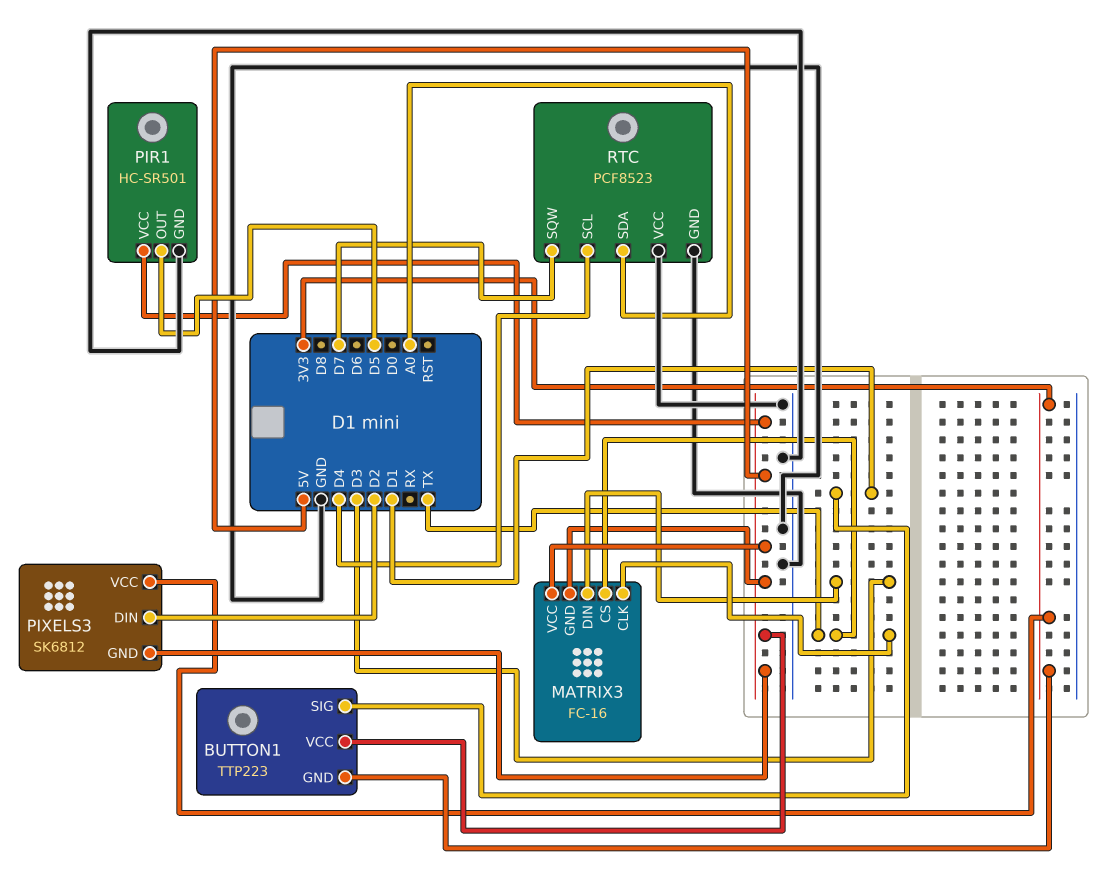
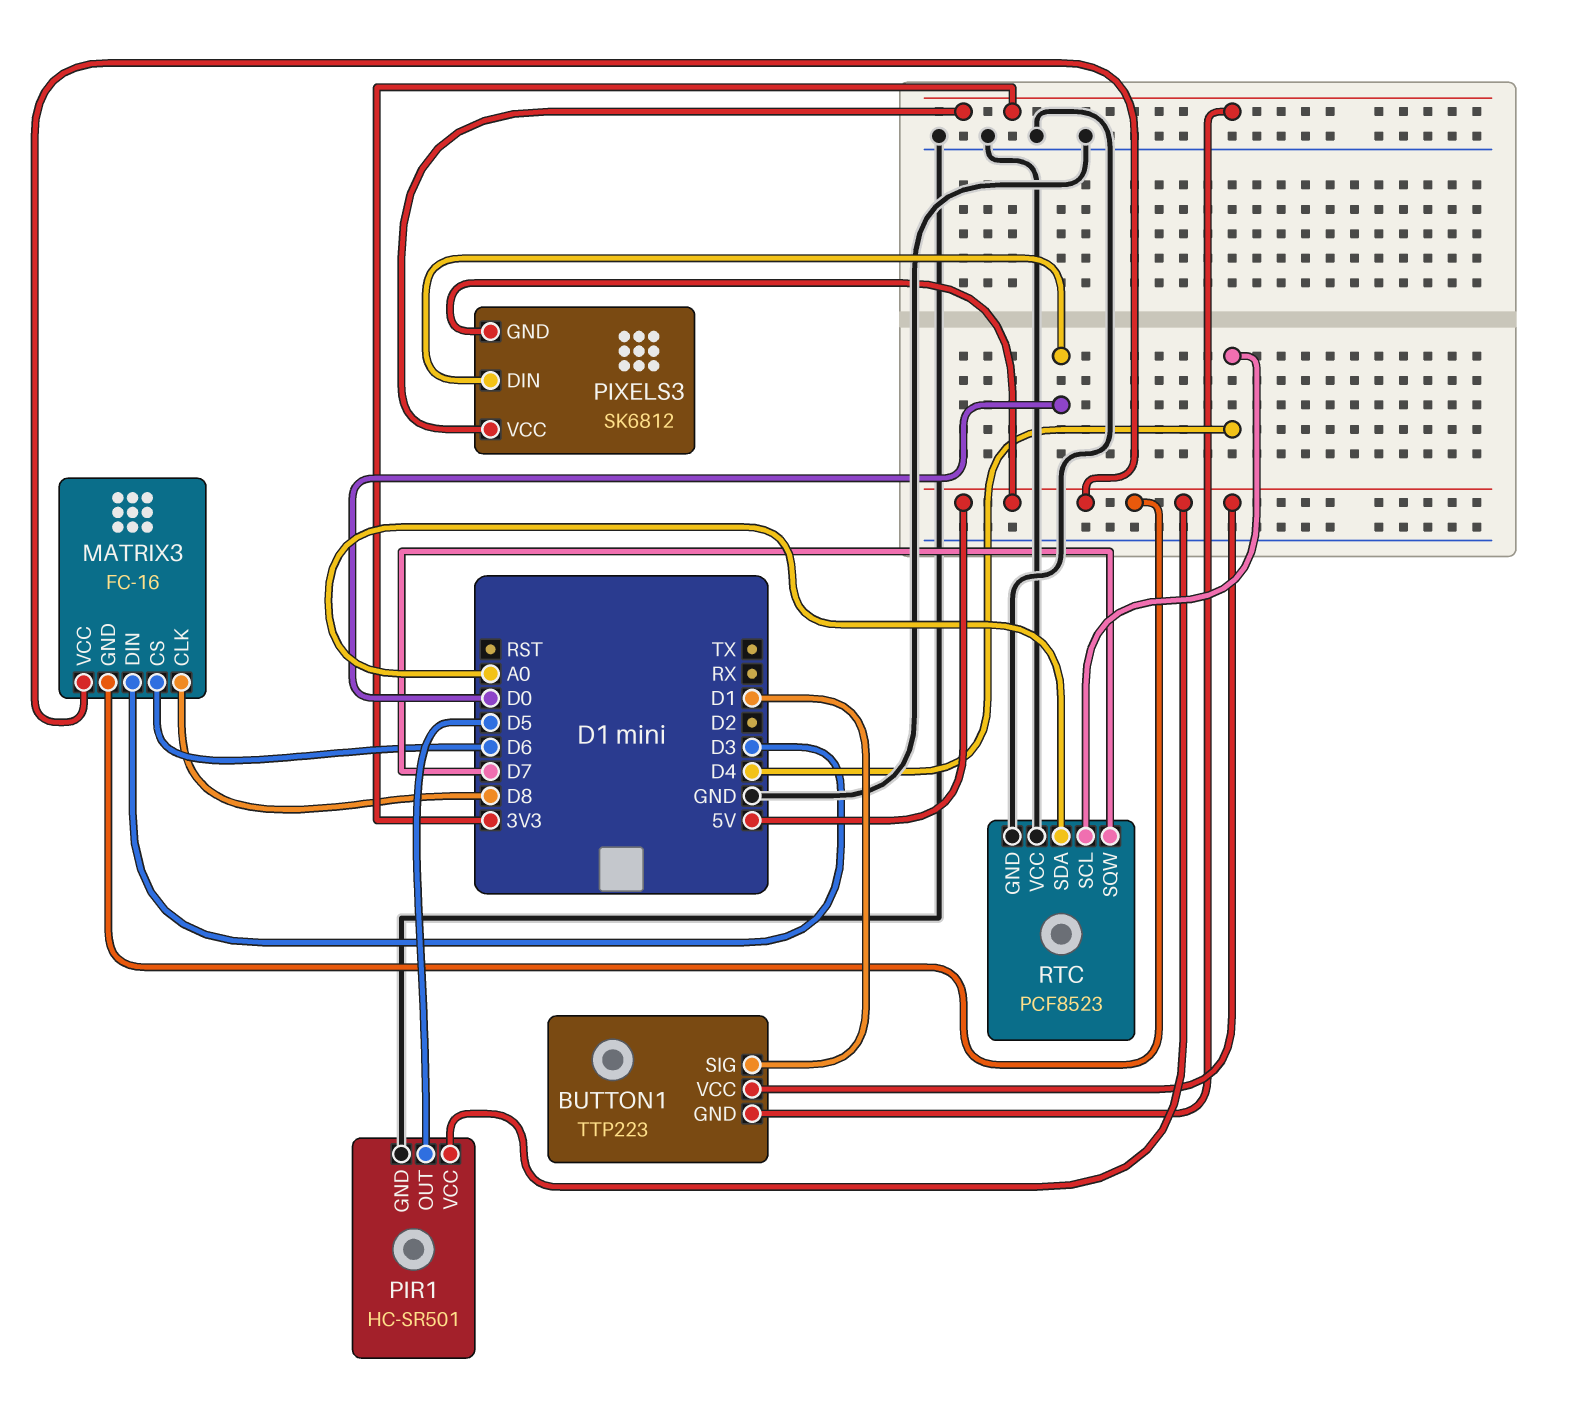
MATRIX3 pin CLK: TX -> D8
MATRIX3 pin CS: TX -> D6
PIXELS3 pin DIN: D2 -> D0

